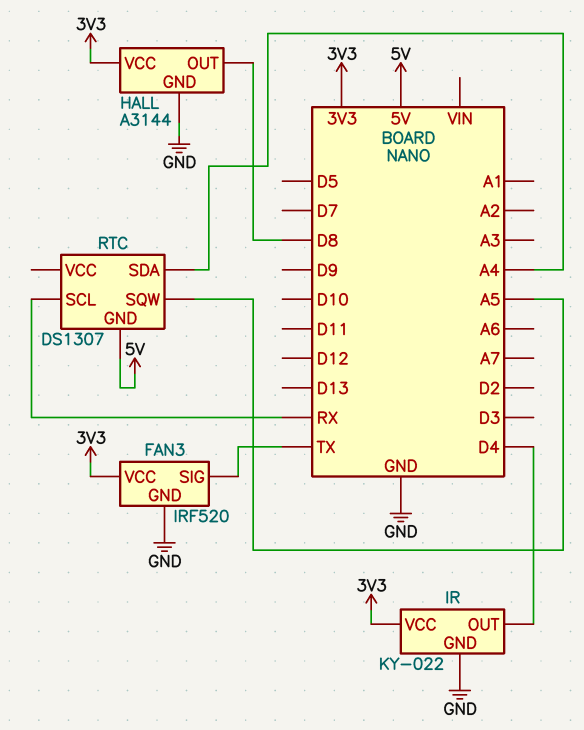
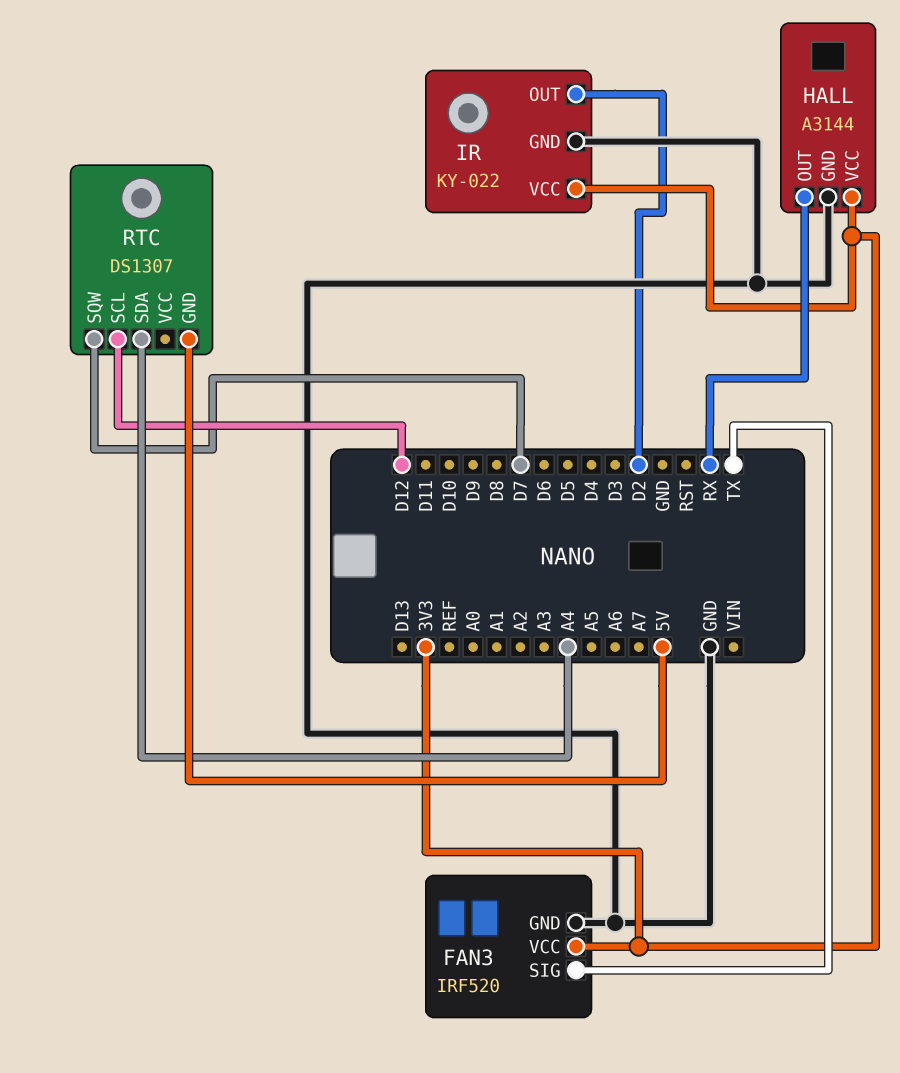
HALL pin OUT: D8 -> RX
IR pin OUT: D4 -> D2
RTC pin SCL: RX -> D12
RTC pin SQW: A5 -> D7

